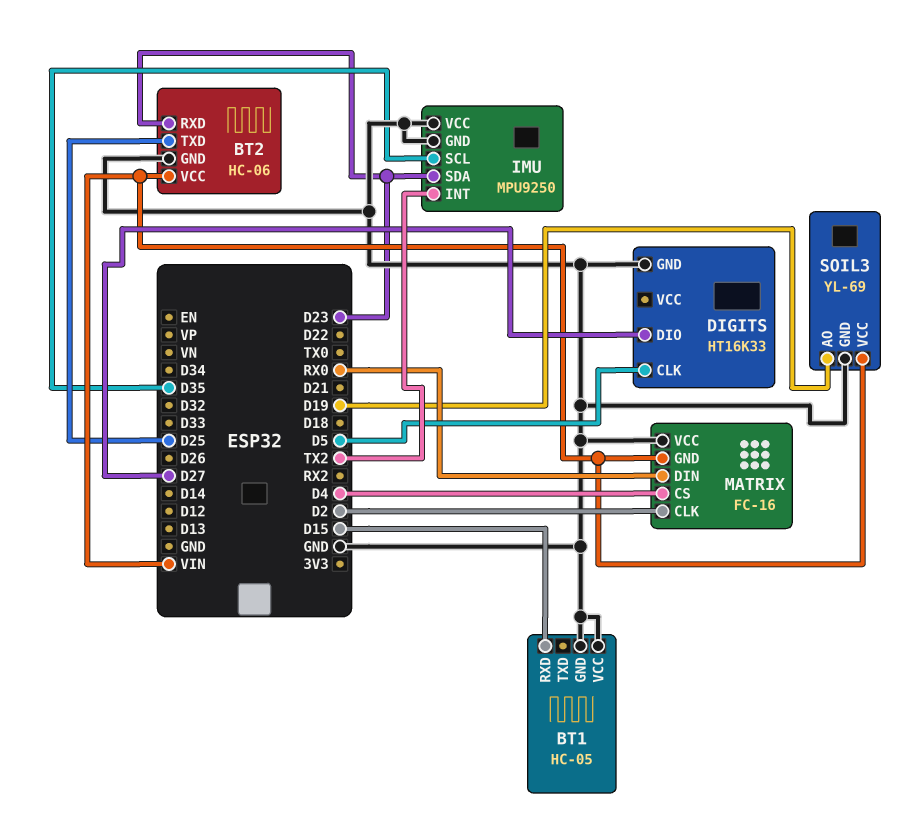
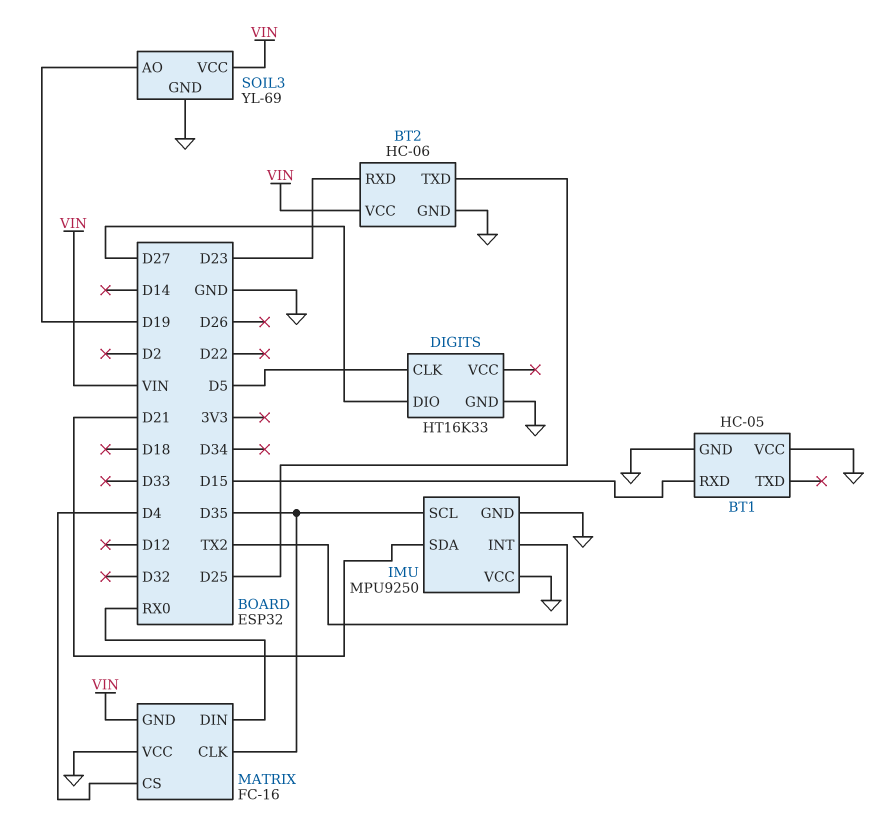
IMU pin SDA: D23 -> D21
MATRIX pin CLK: D2 -> D35

